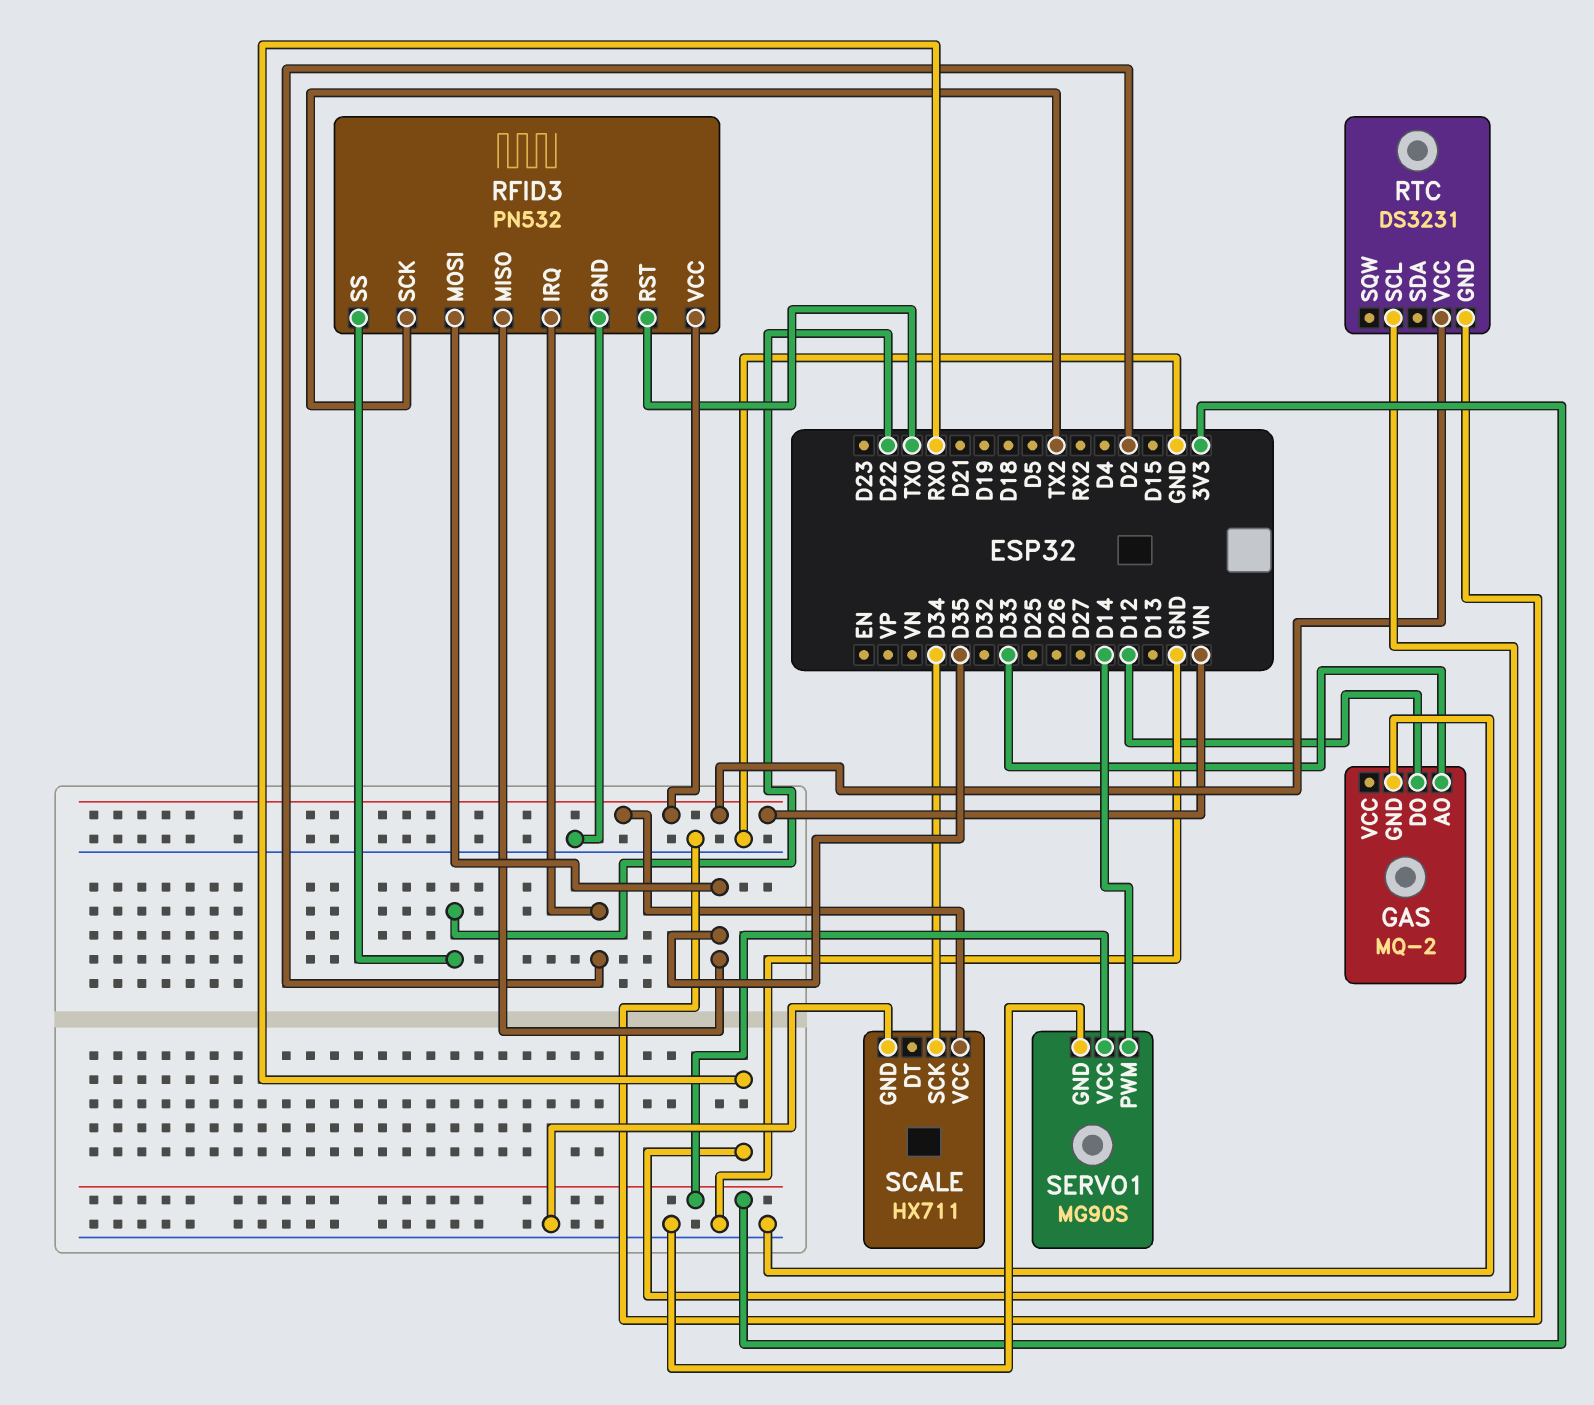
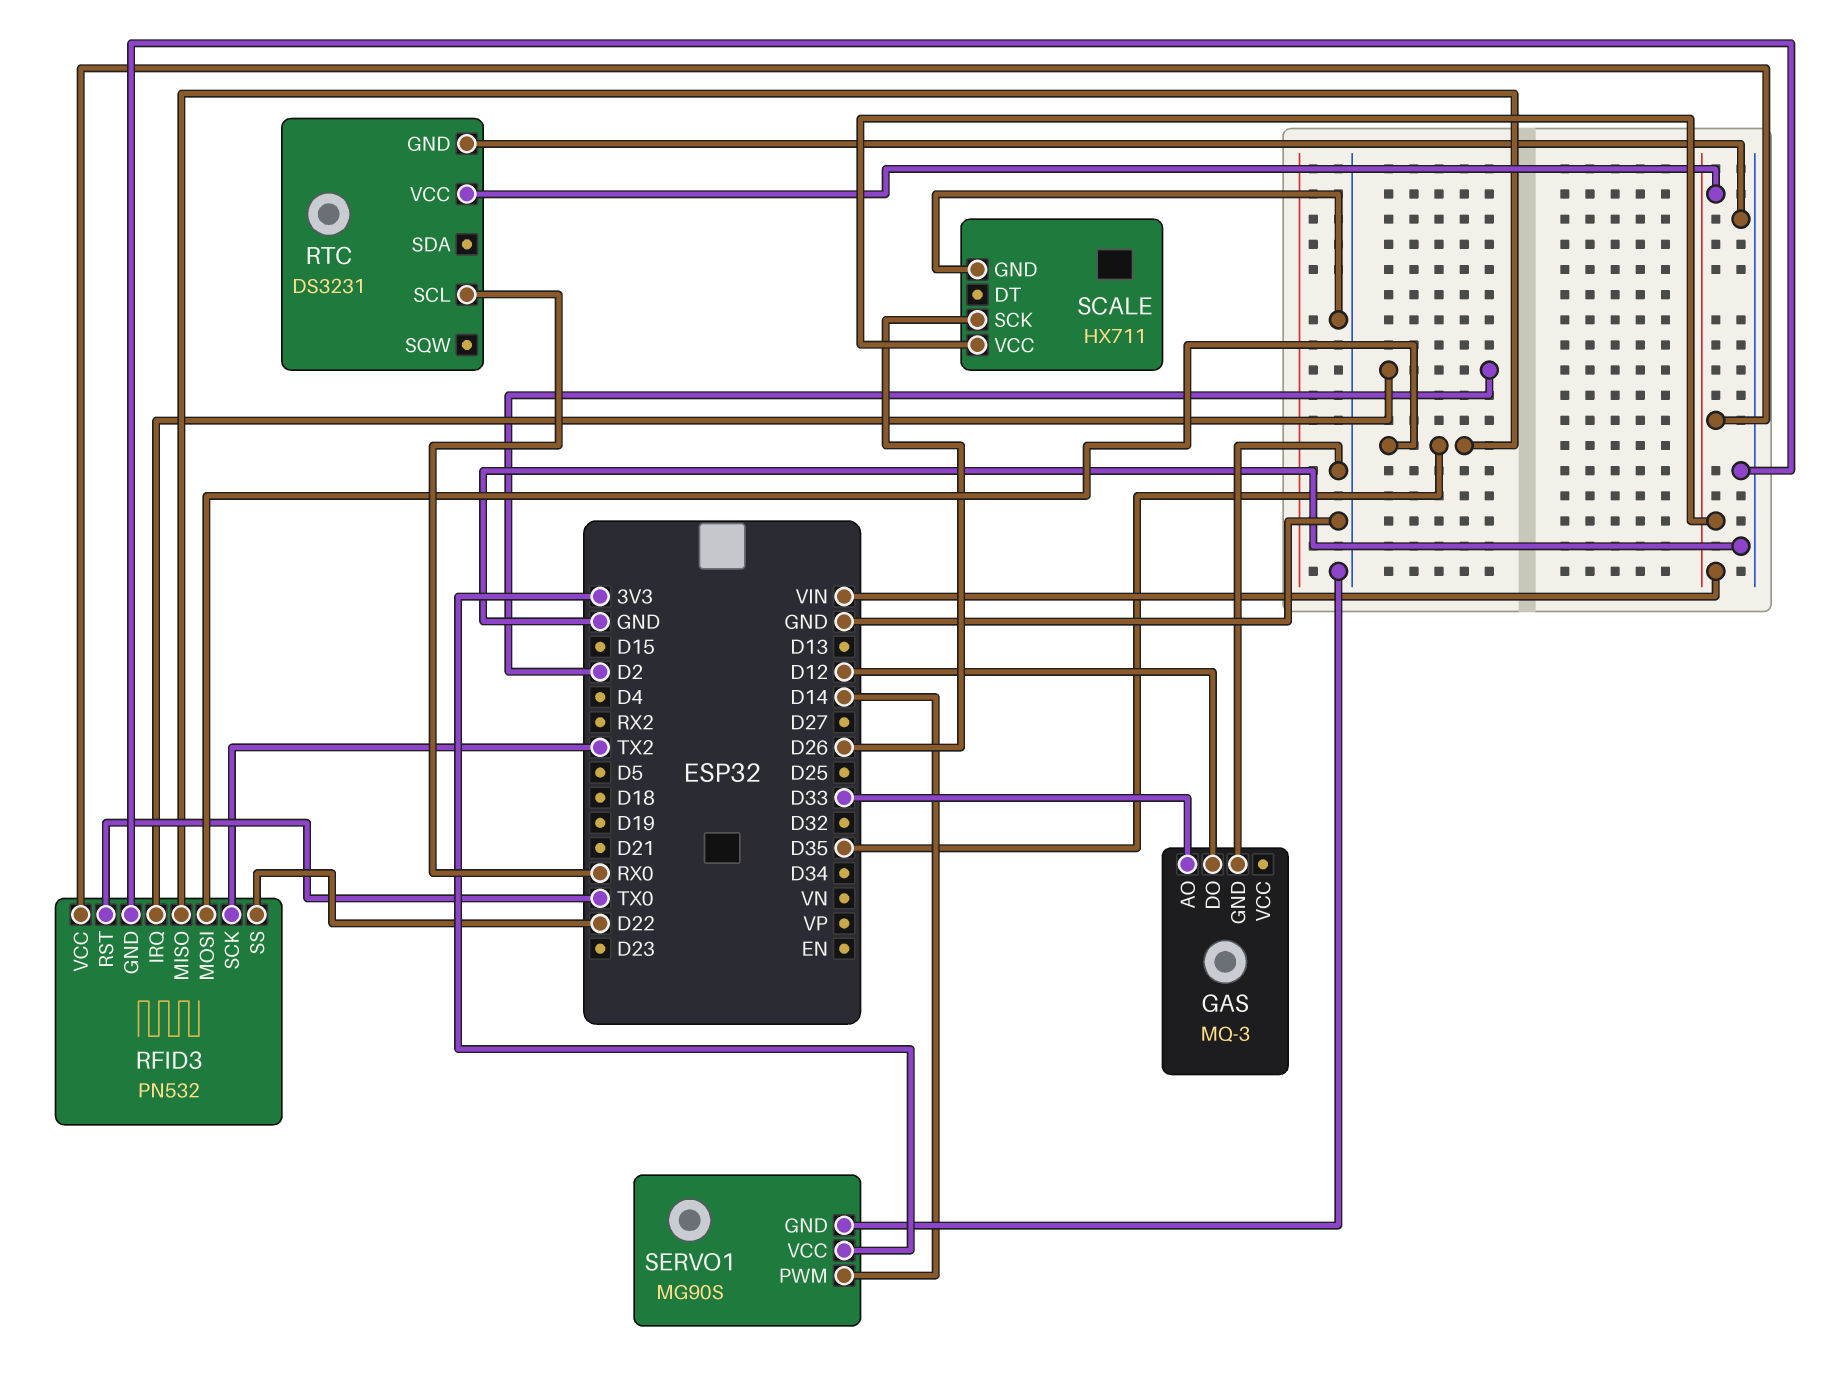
GAS: MQ-2 -> MQ-3
SCALE pin SCK: D34 -> D26

